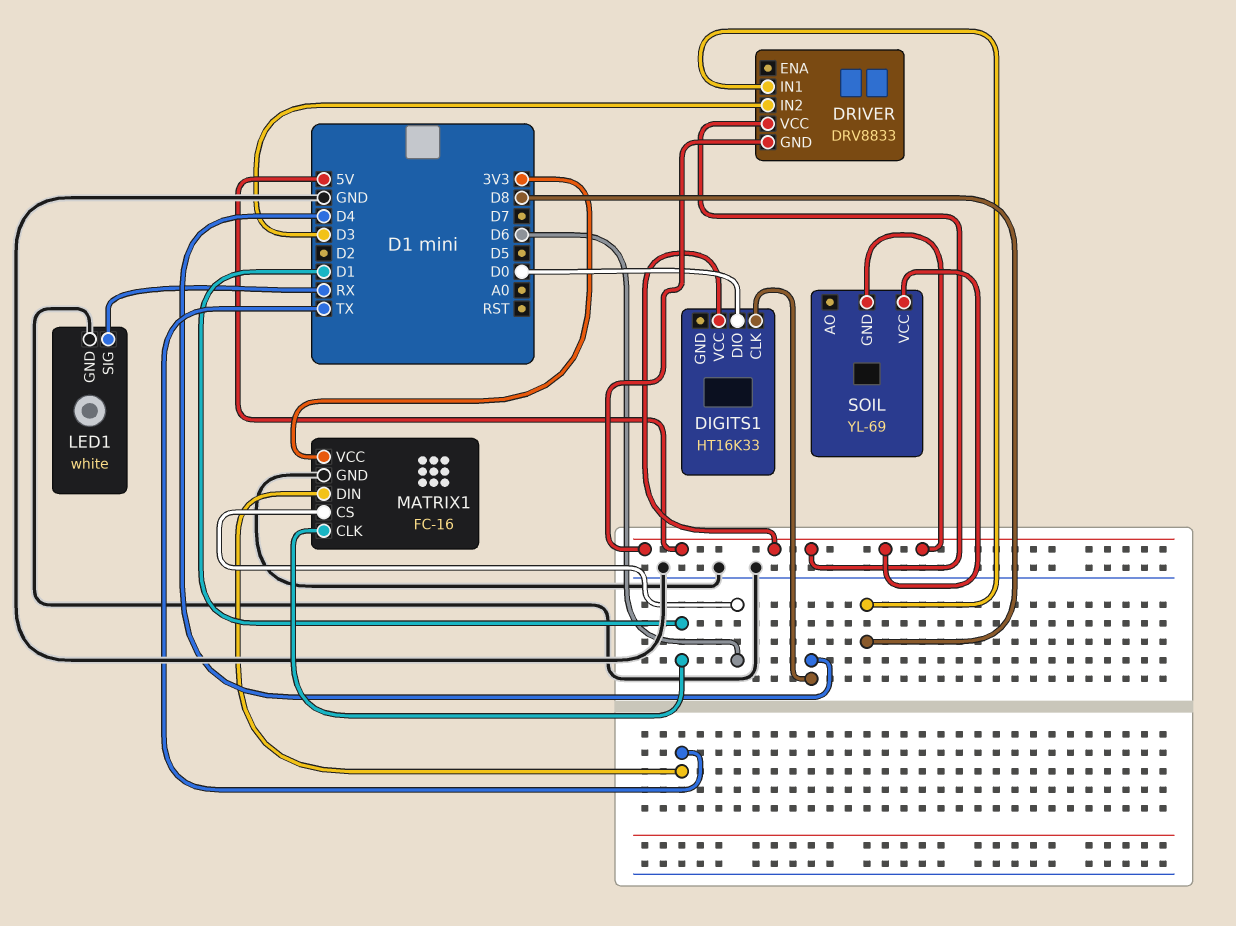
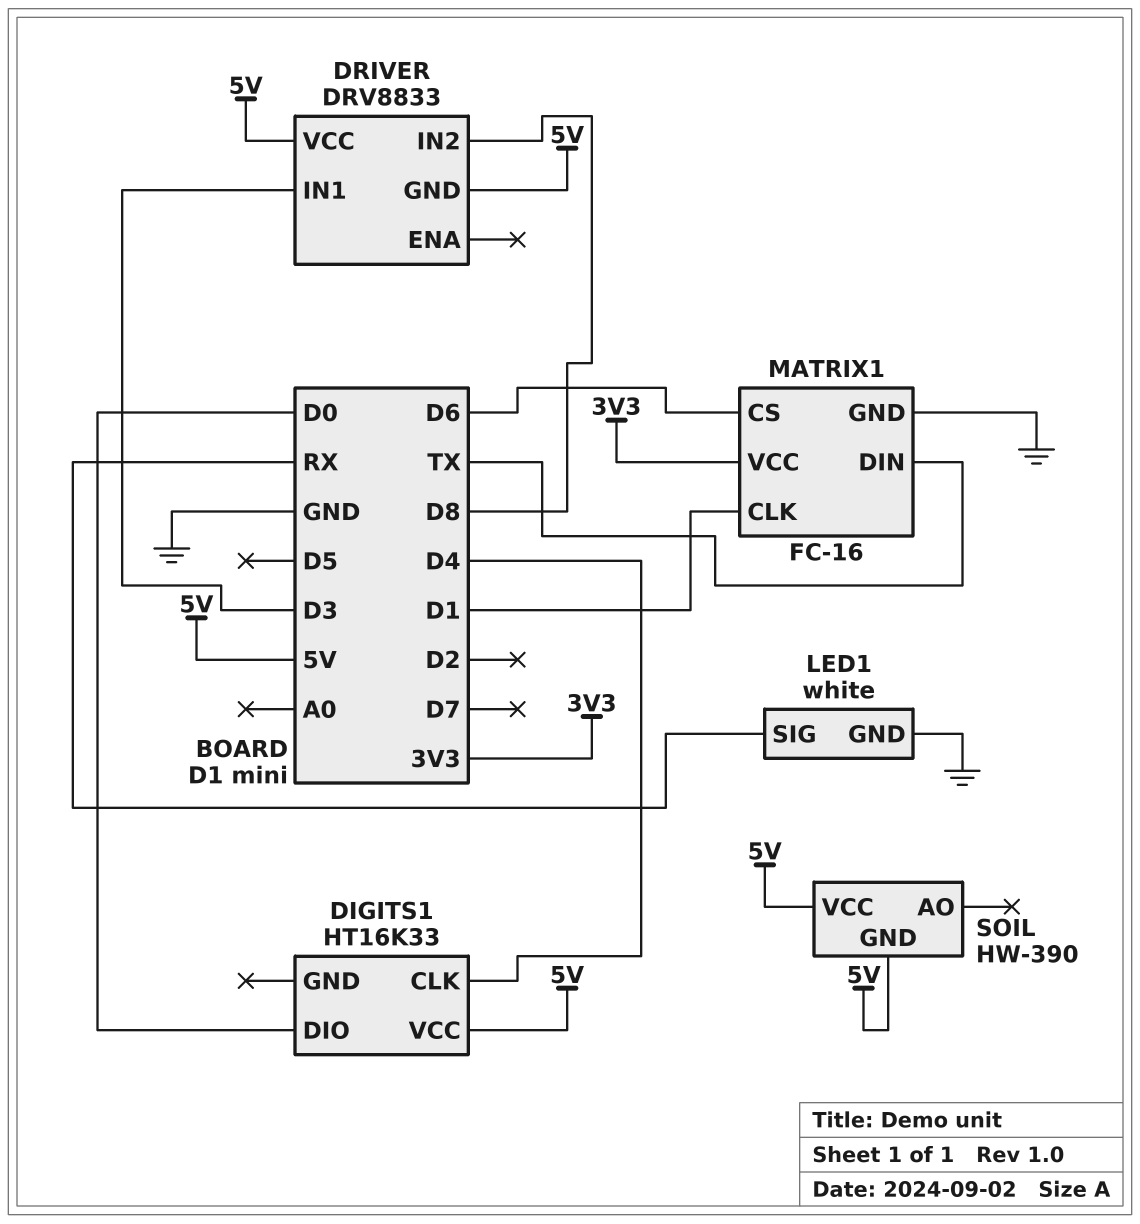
DRIVER pin IN1: D8 -> D3
DRIVER pin IN2: D3 -> D8
SOIL: YL-69 -> HW-390

